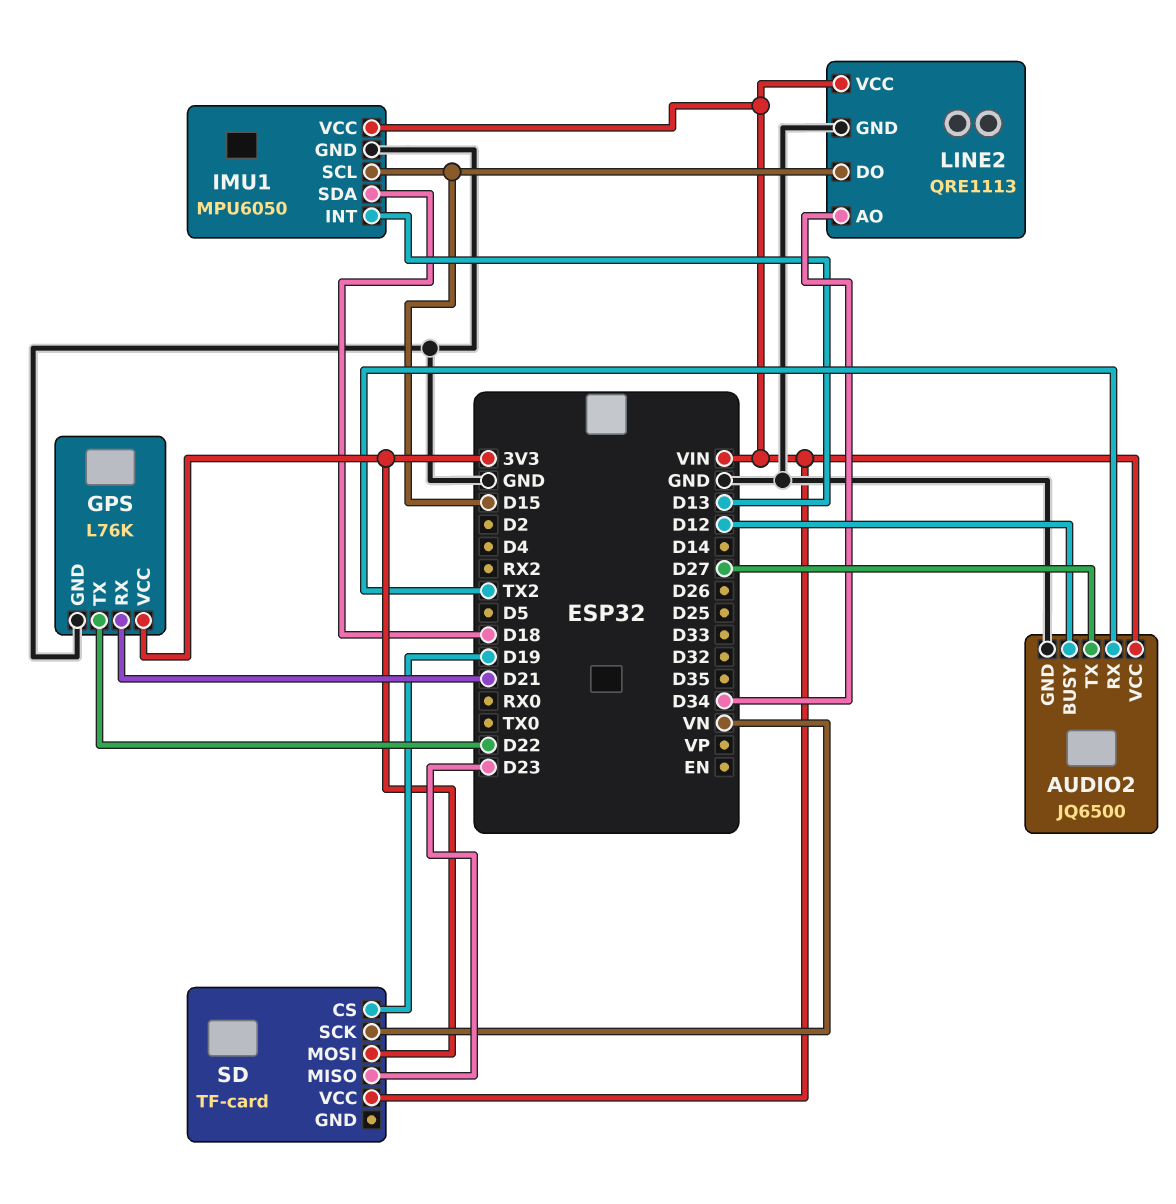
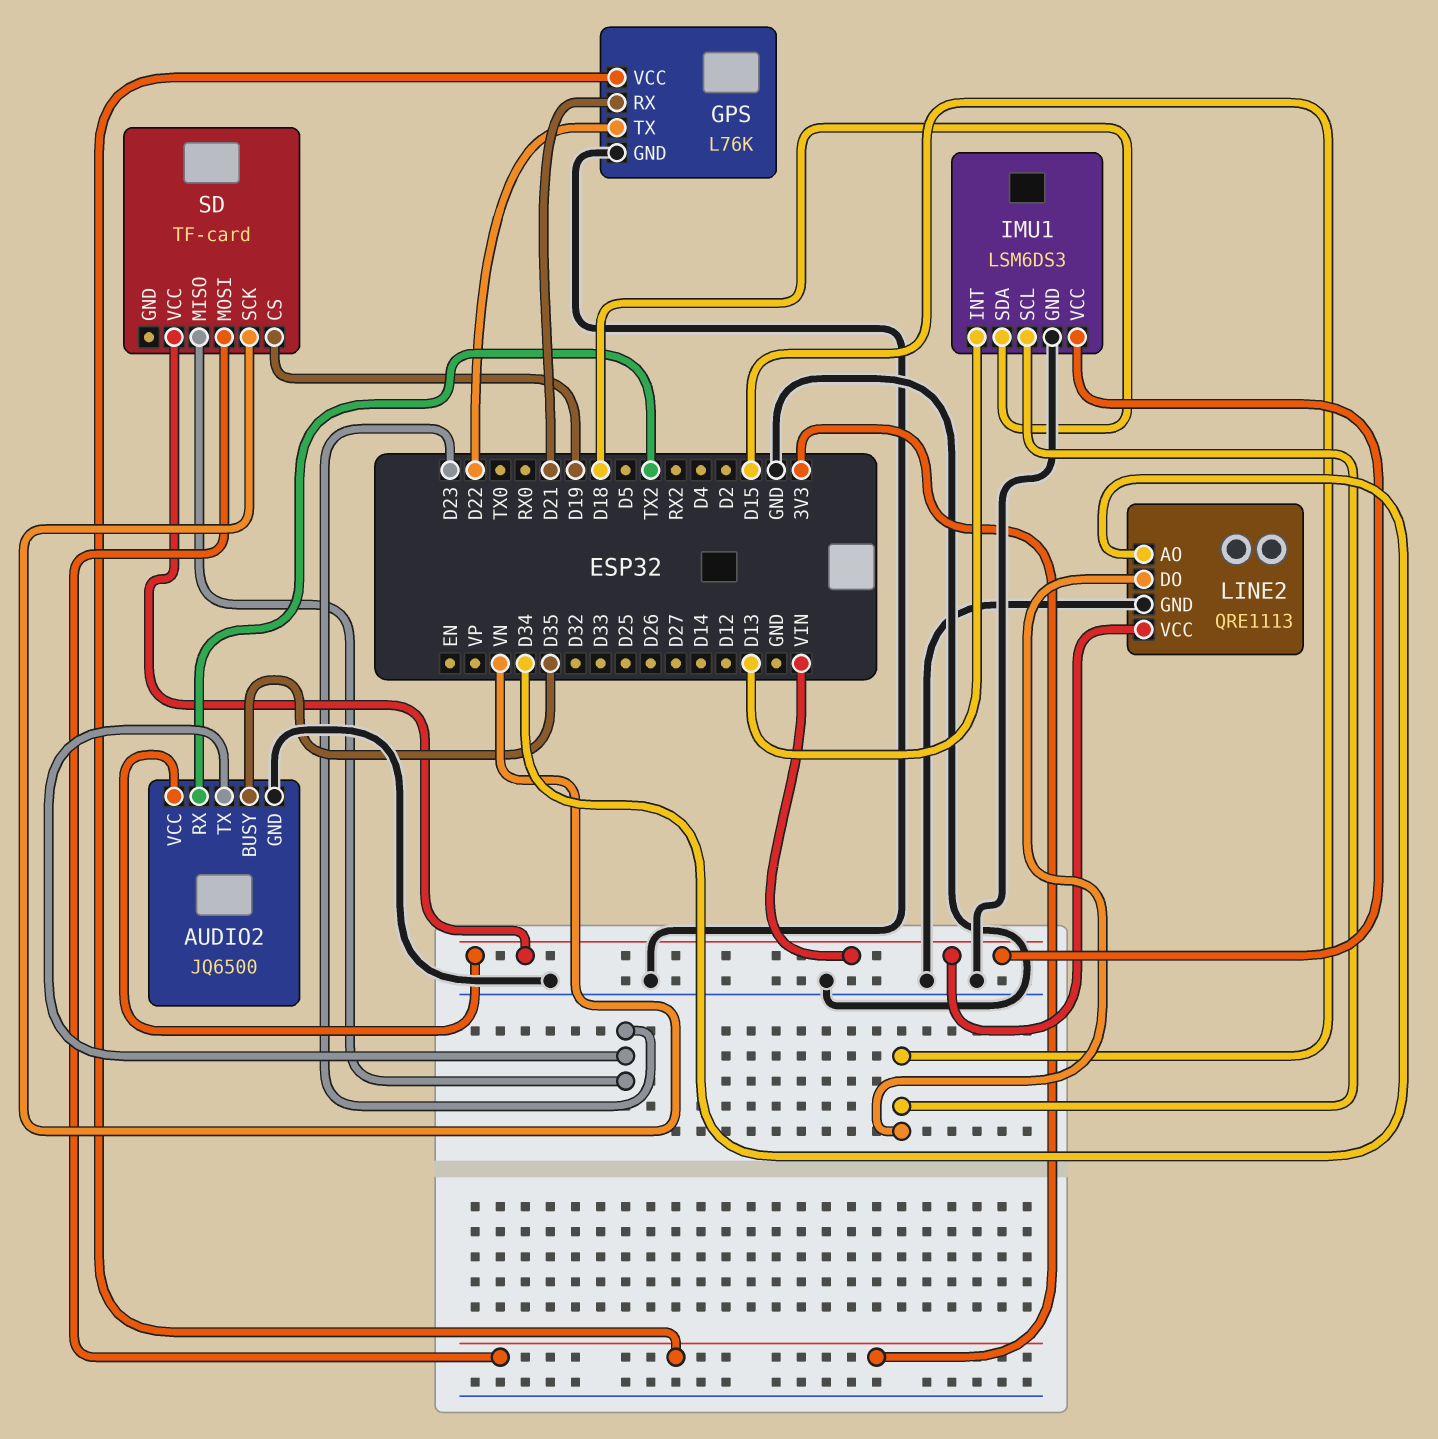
AUDIO2 pin BUSY: D12 -> D35
AUDIO2 pin TX: D27 -> D23
IMU1: MPU6050 -> LSM6DS3

